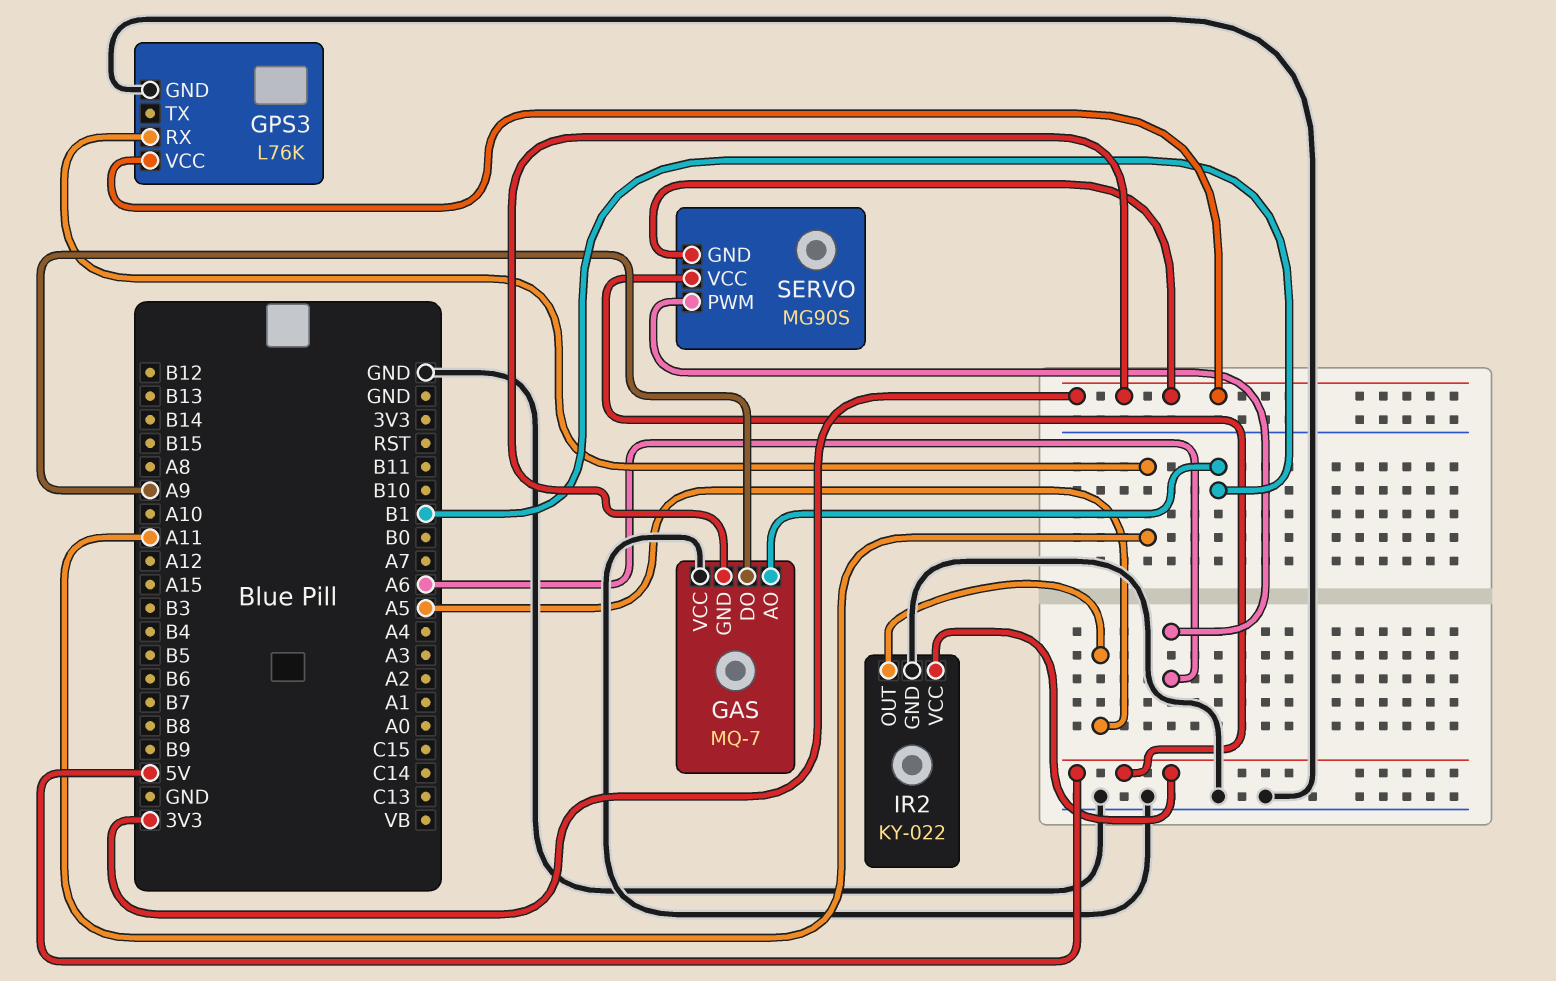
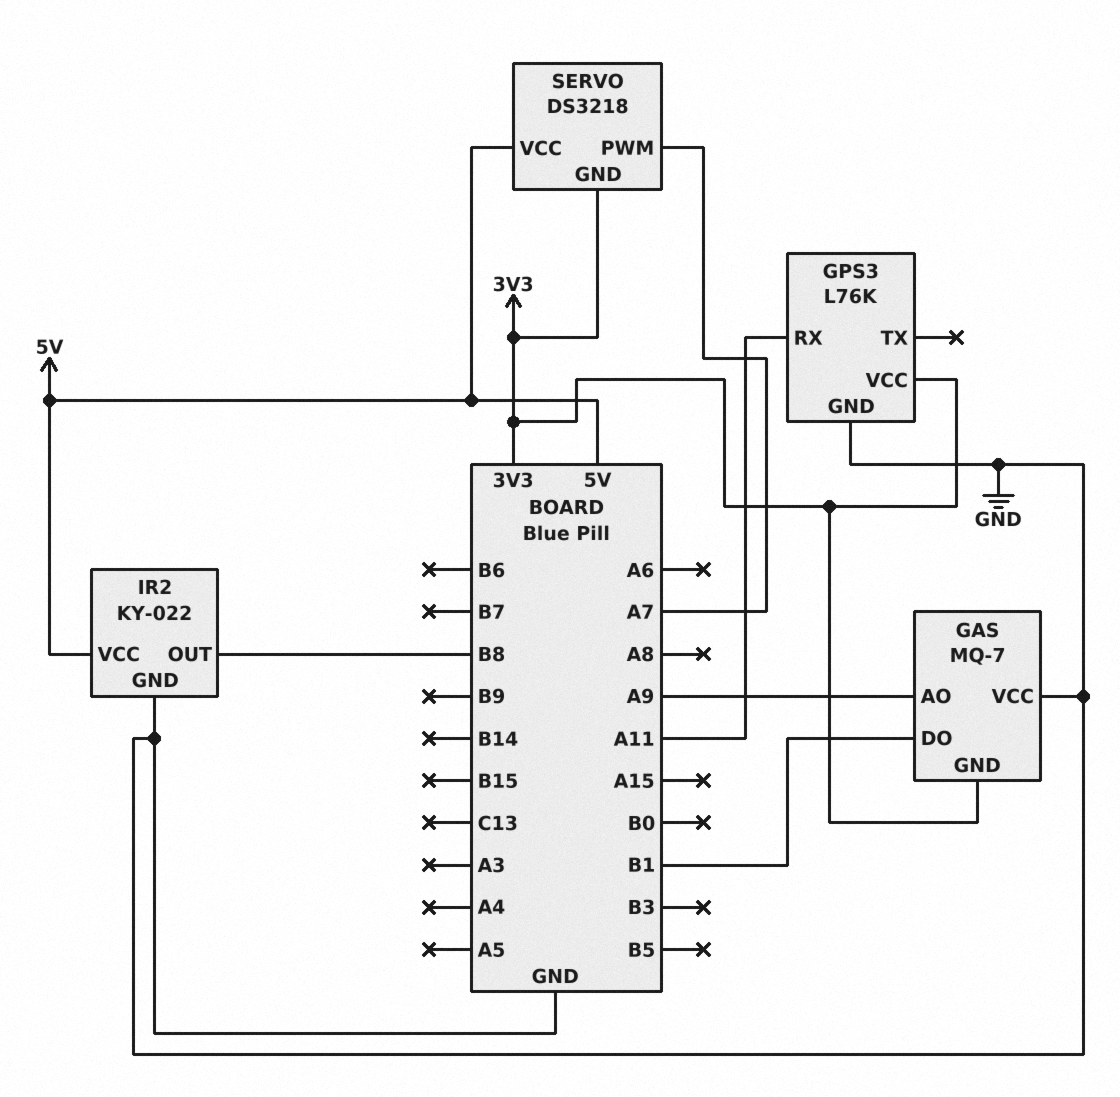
GAS pin AO: B1 -> A9
GAS pin DO: A9 -> B1
IR2 pin OUT: A5 -> B8
SERVO: MG90S -> DS3218
SERVO pin PWM: A6 -> A7

